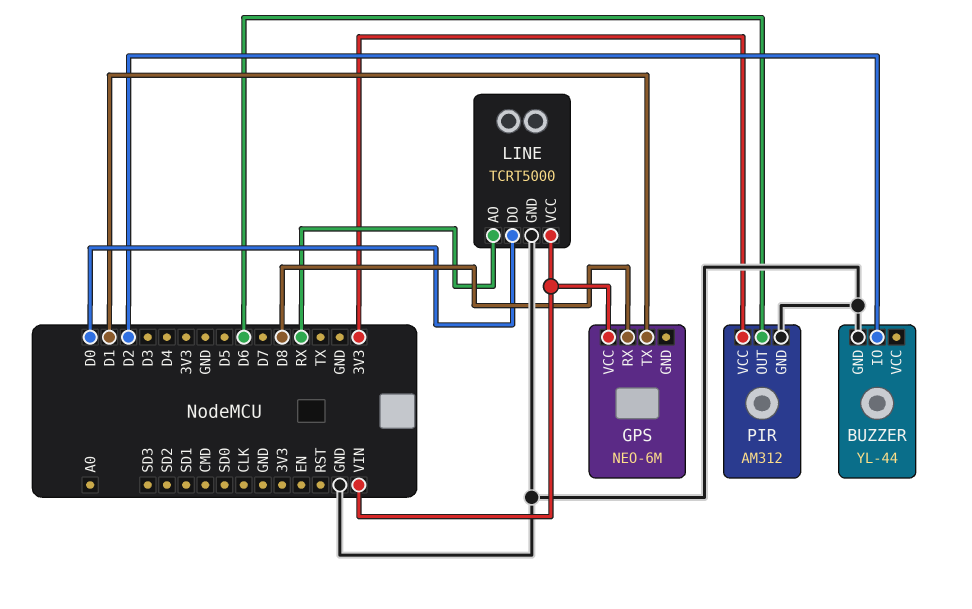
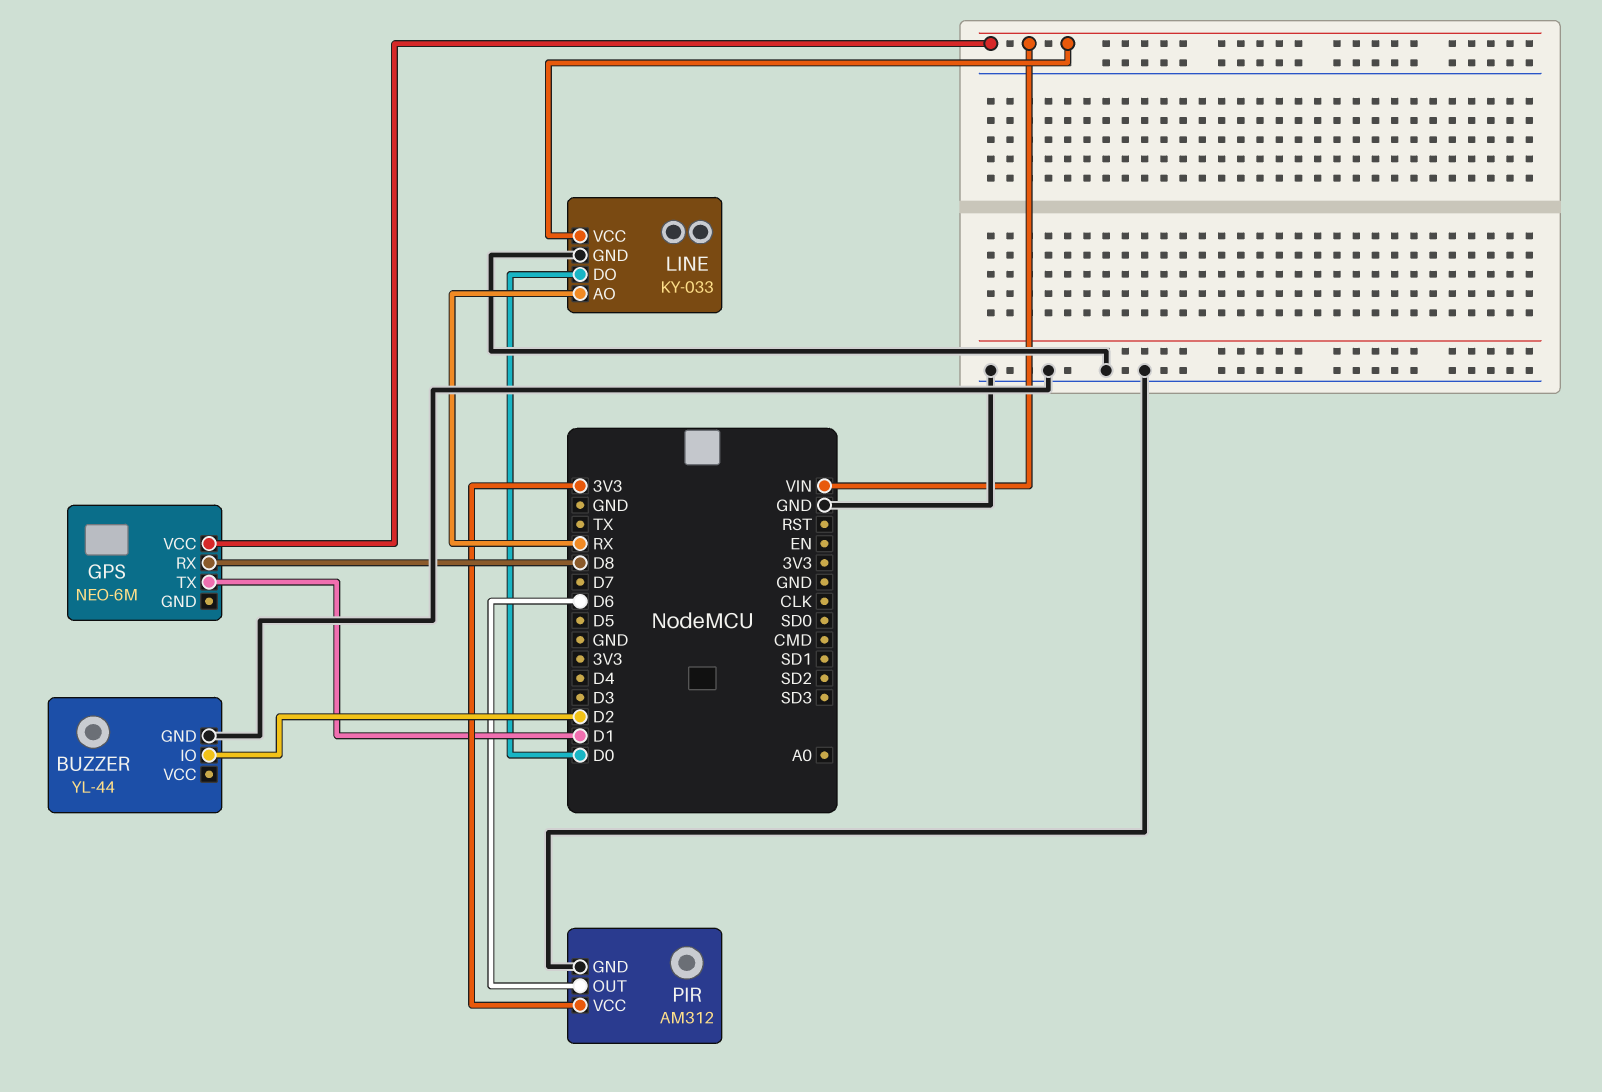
LINE: TCRT5000 -> KY-033

